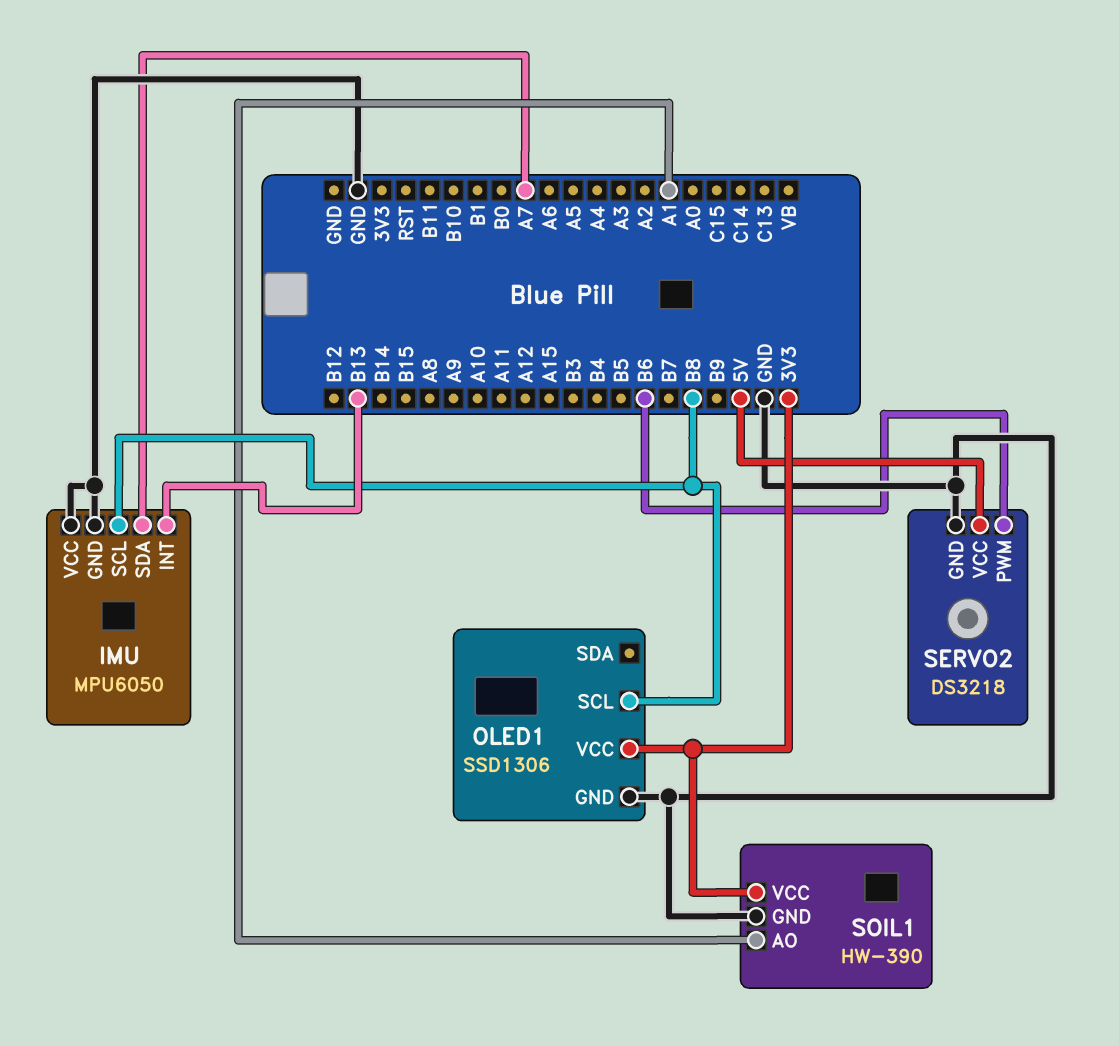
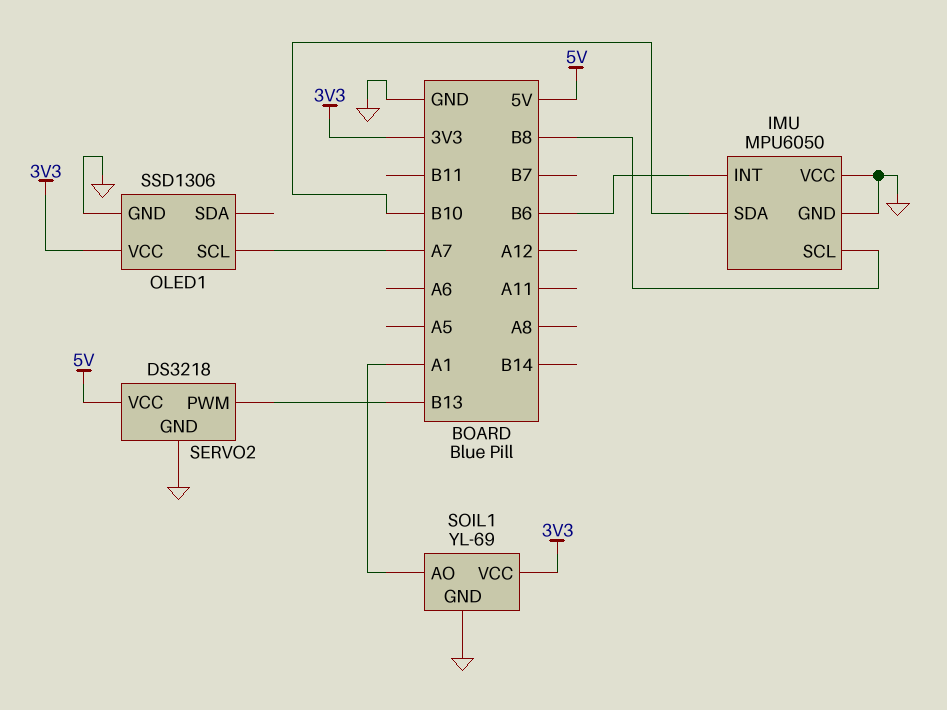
IMU pin INT: B13 -> B6
IMU pin SDA: A7 -> B10
OLED1 pin SCL: B8 -> A7
SERVO2 pin PWM: B6 -> B13
SOIL1: HW-390 -> YL-69

